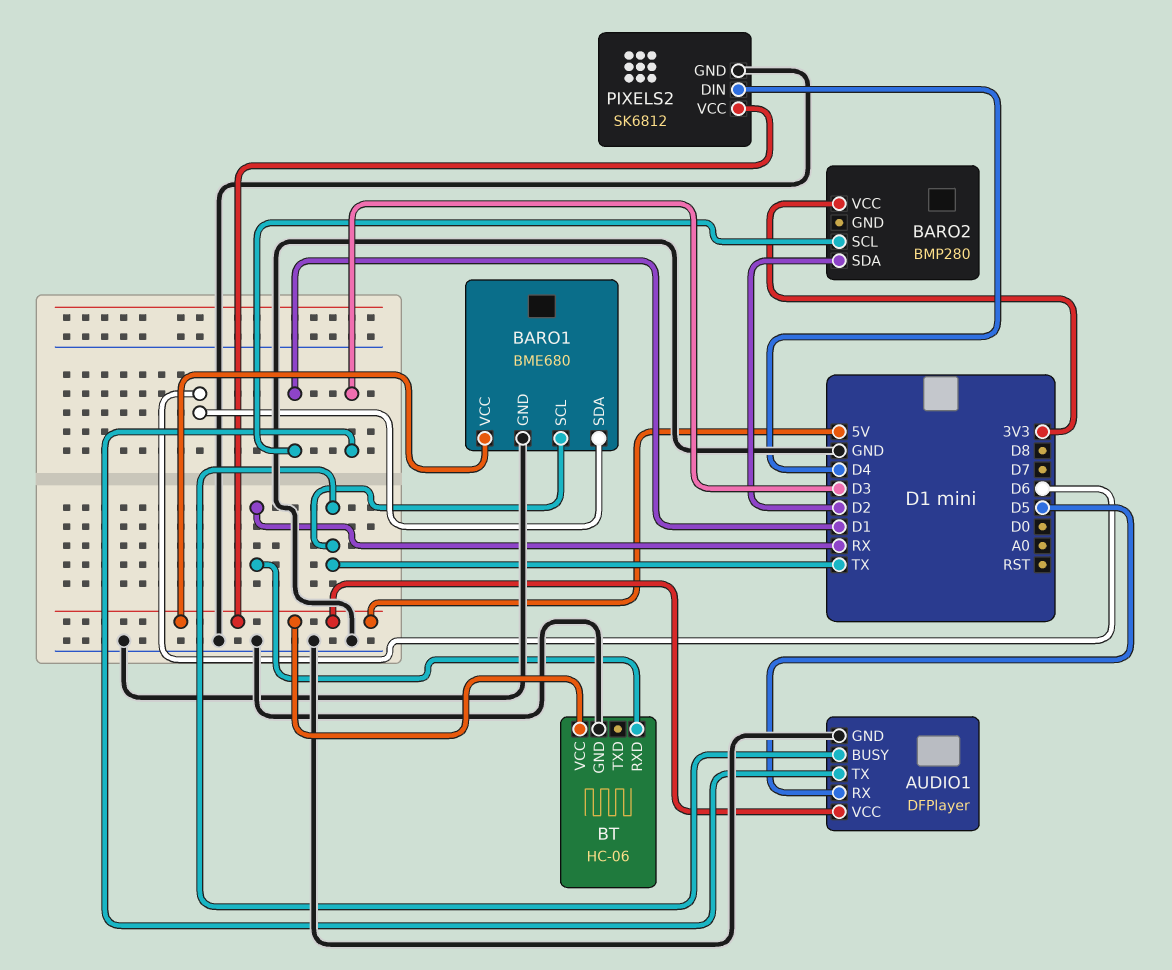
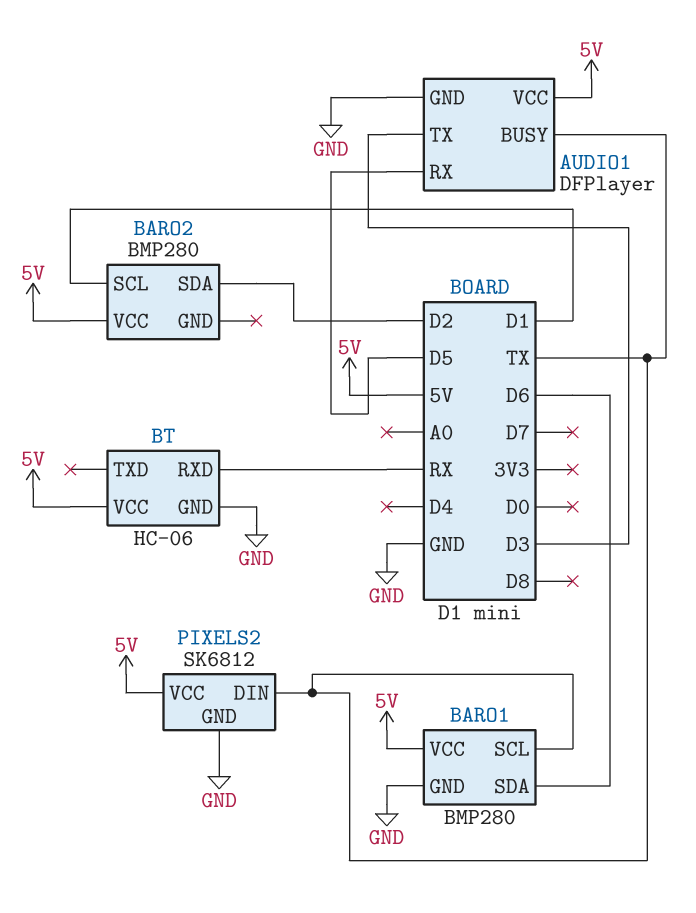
BARO1: BME680 -> BMP280
BARO2 pin VCC: 3V3 -> 5V
PIXELS2 pin DIN: D4 -> TX

